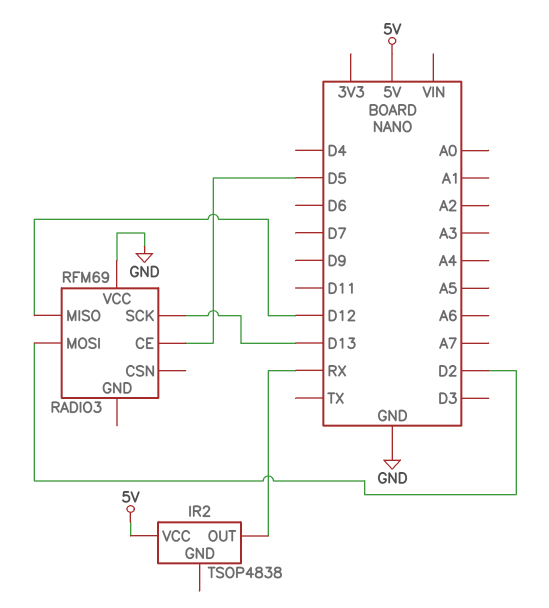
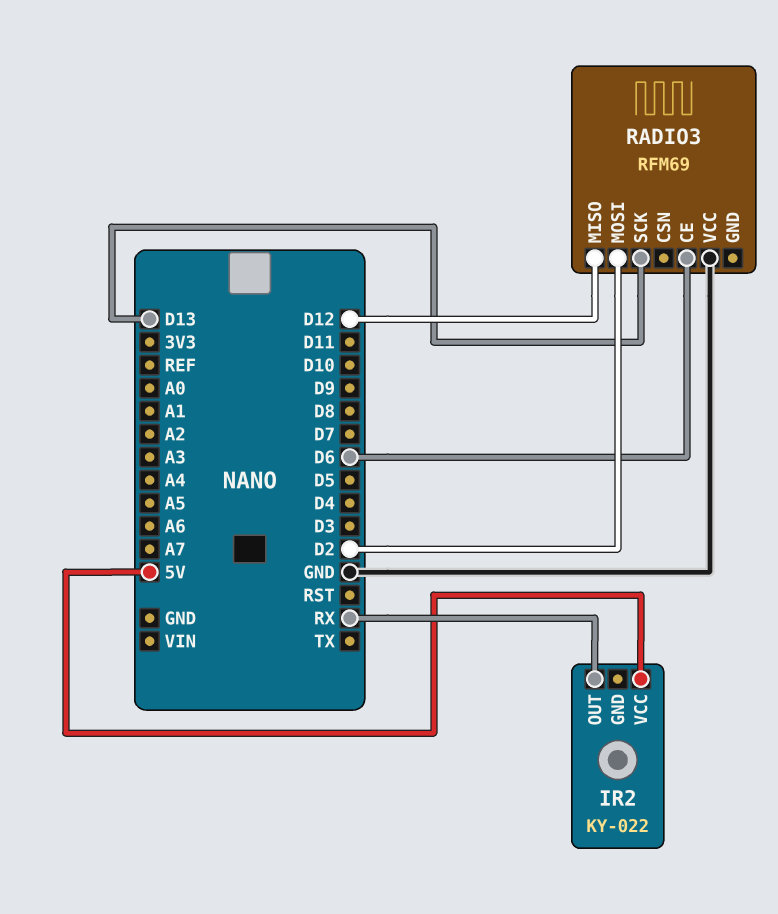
IR2: TSOP4838 -> KY-022
RADIO3 pin CE: D5 -> D6

